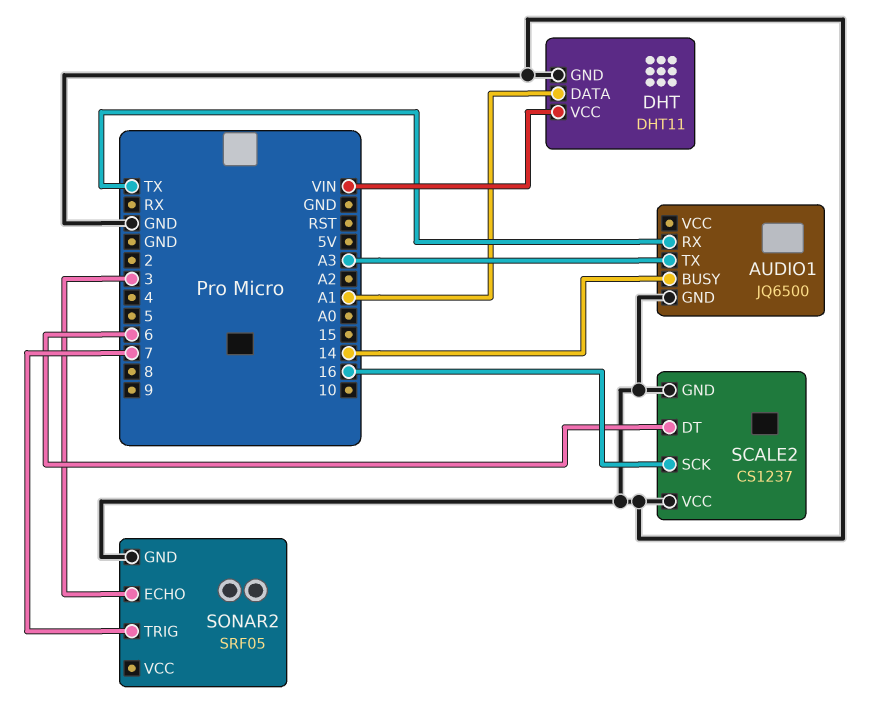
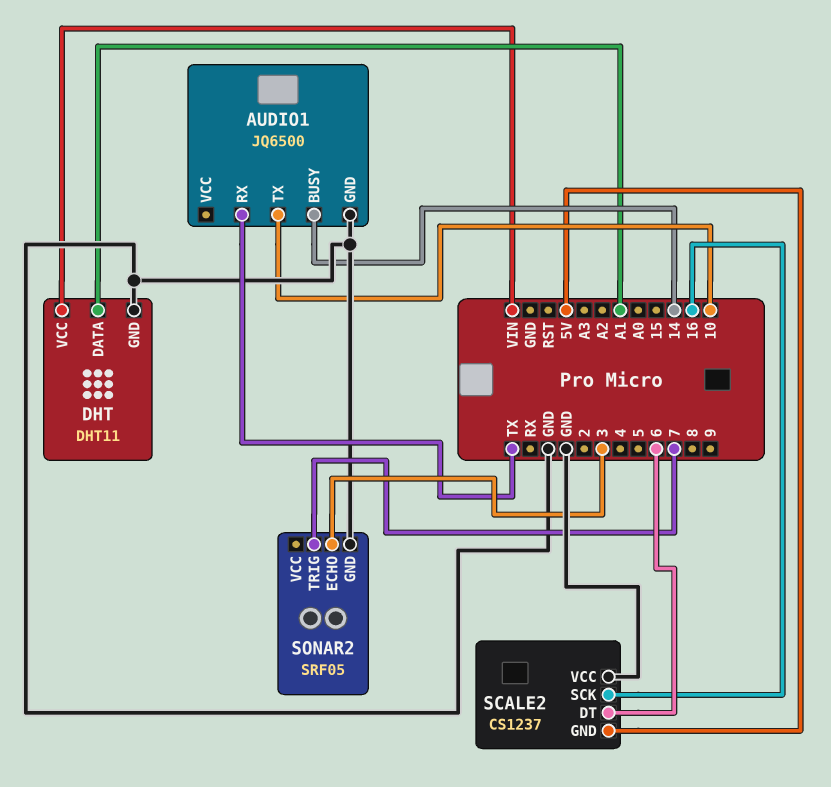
AUDIO1 pin TX: A3 -> 10
SCALE2 pin GND: GND -> 5V

